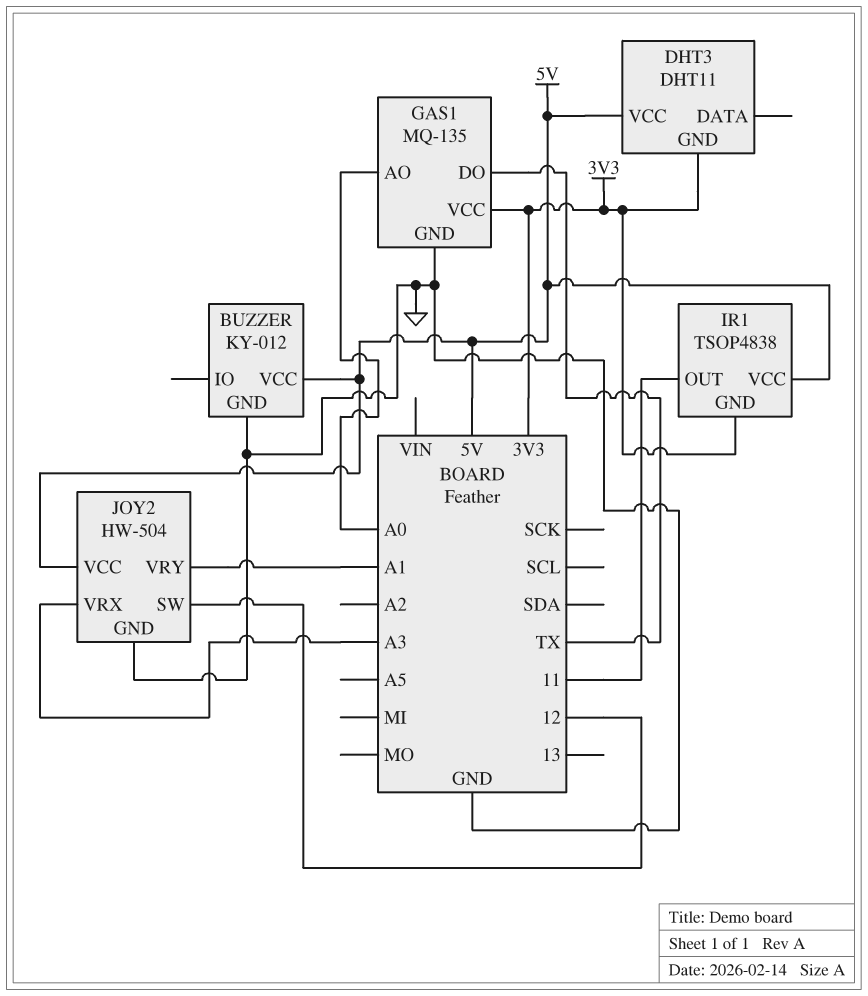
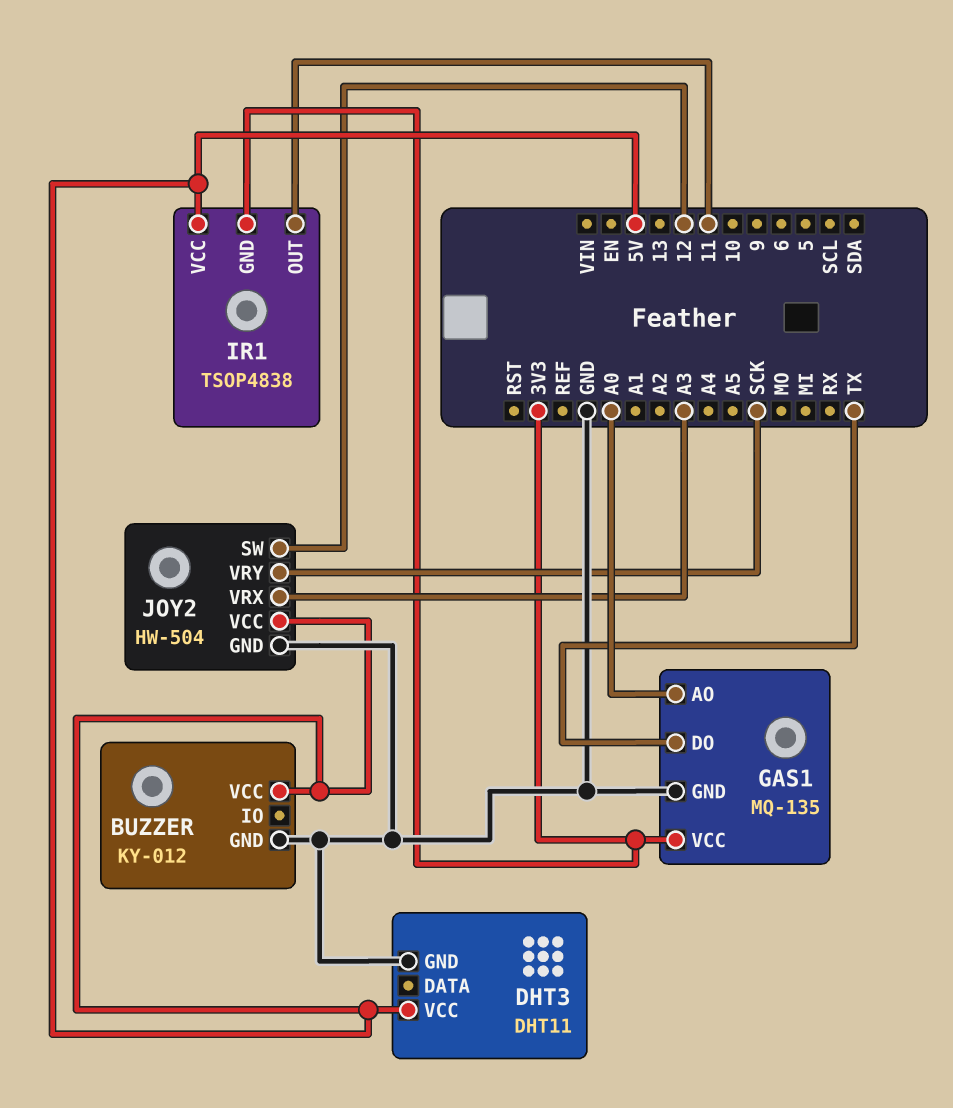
DHT3 pin GND: 3V3 -> GND
JOY2 pin VRY: A1 -> SCK

